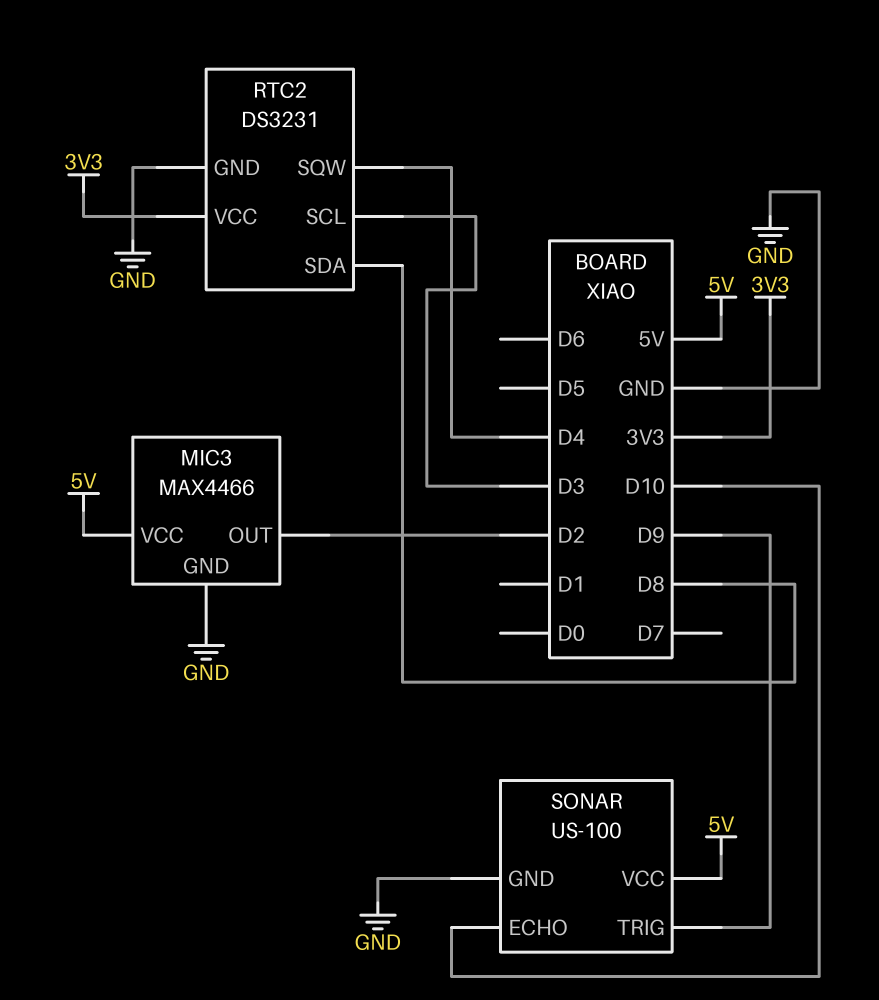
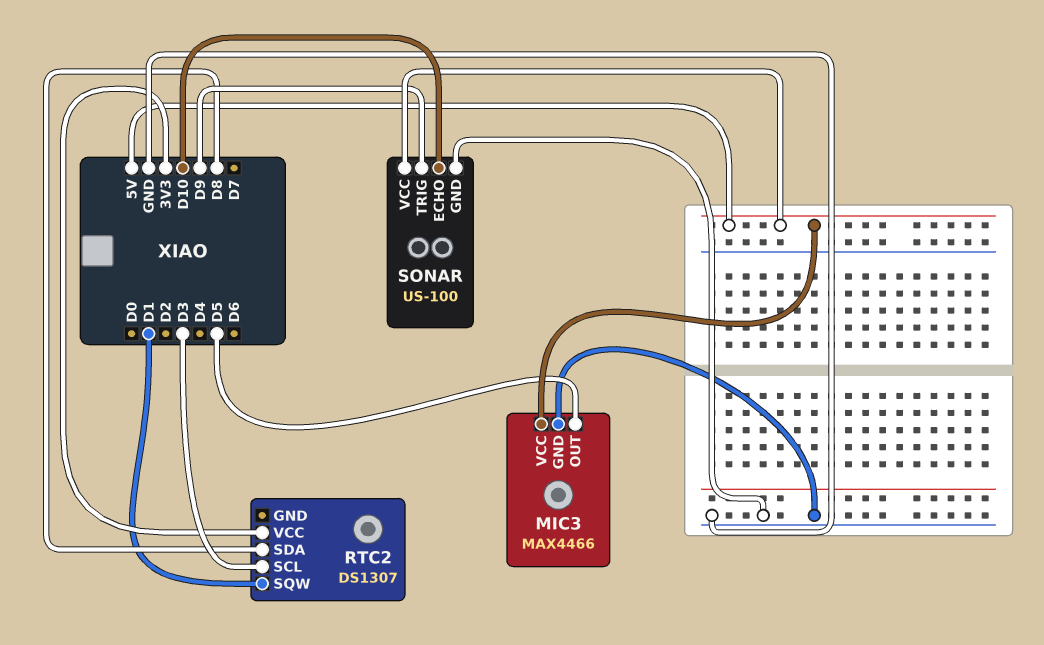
MIC3 pin OUT: D2 -> D5
RTC2: DS3231 -> DS1307
RTC2 pin GND: GND -> none
RTC2 pin SQW: D4 -> D1

